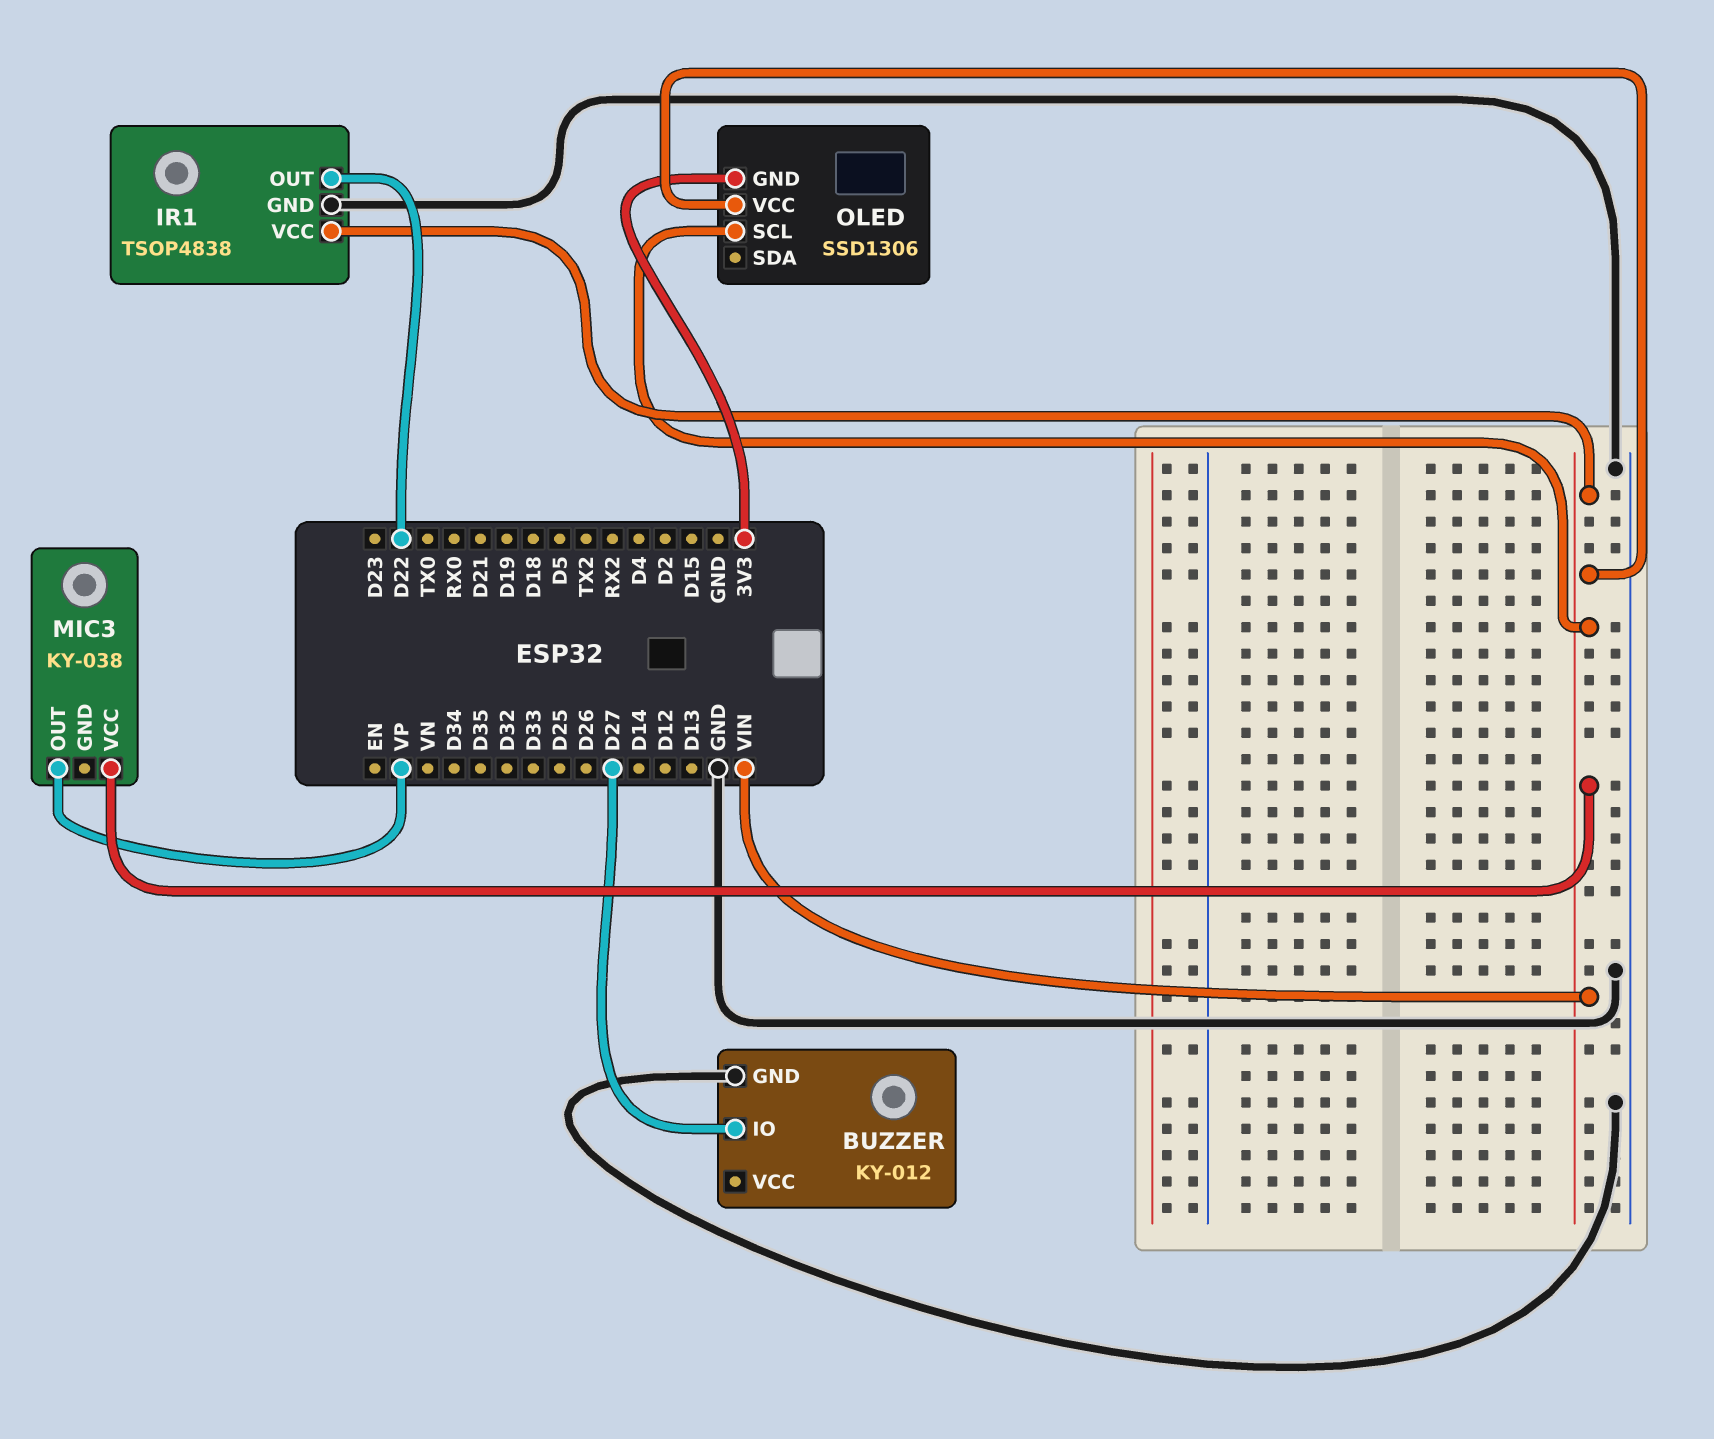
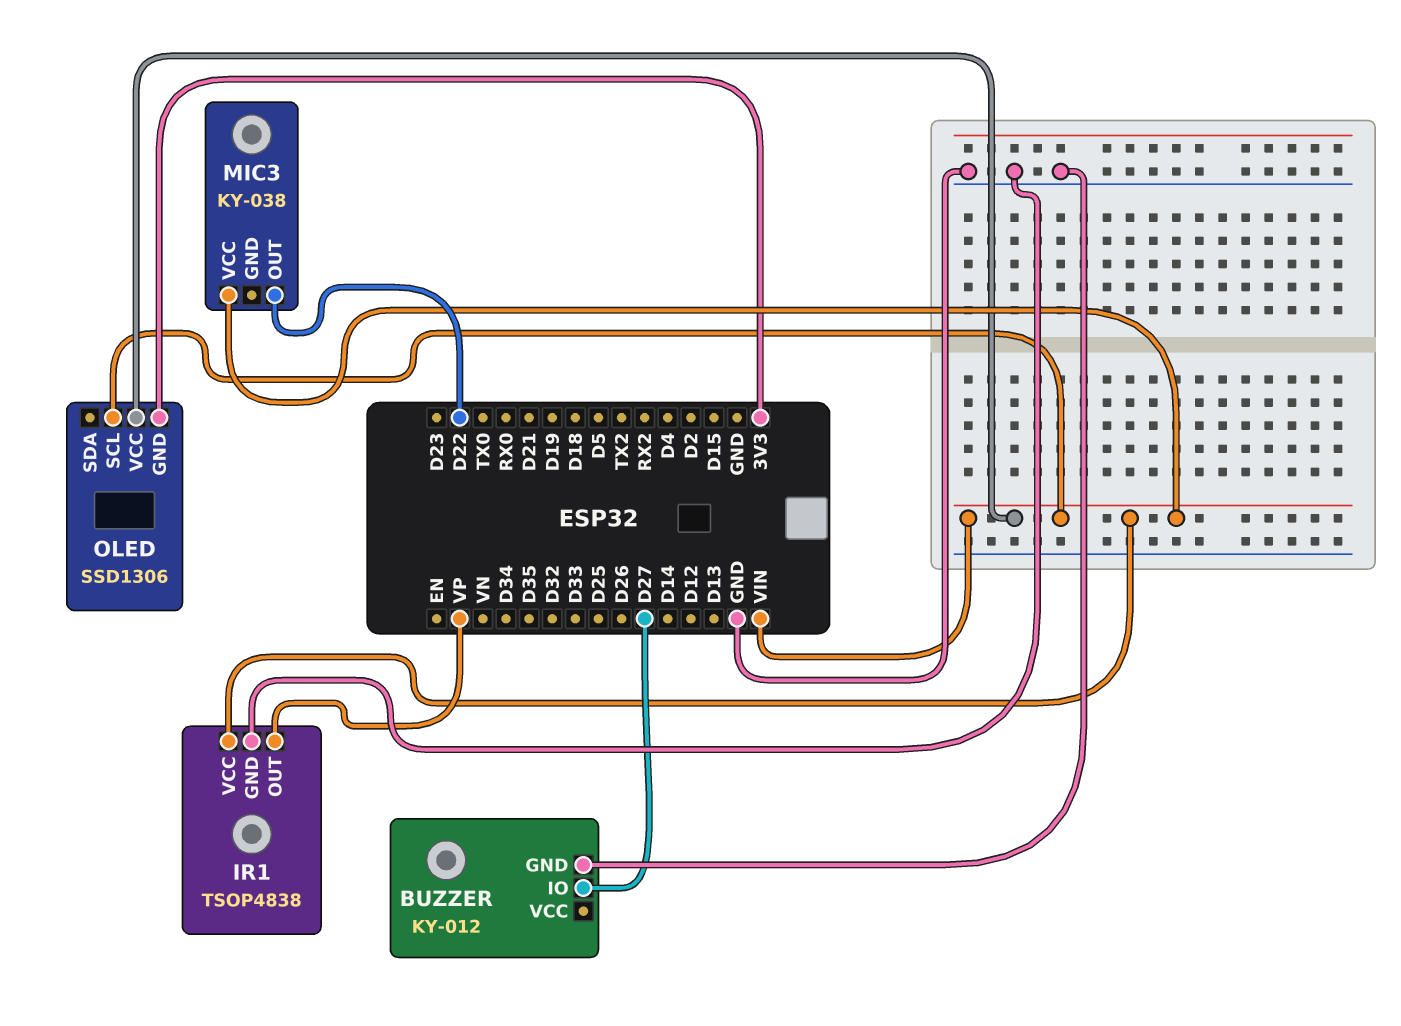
IR1 pin OUT: D22 -> VP
MIC3 pin OUT: VP -> D22

